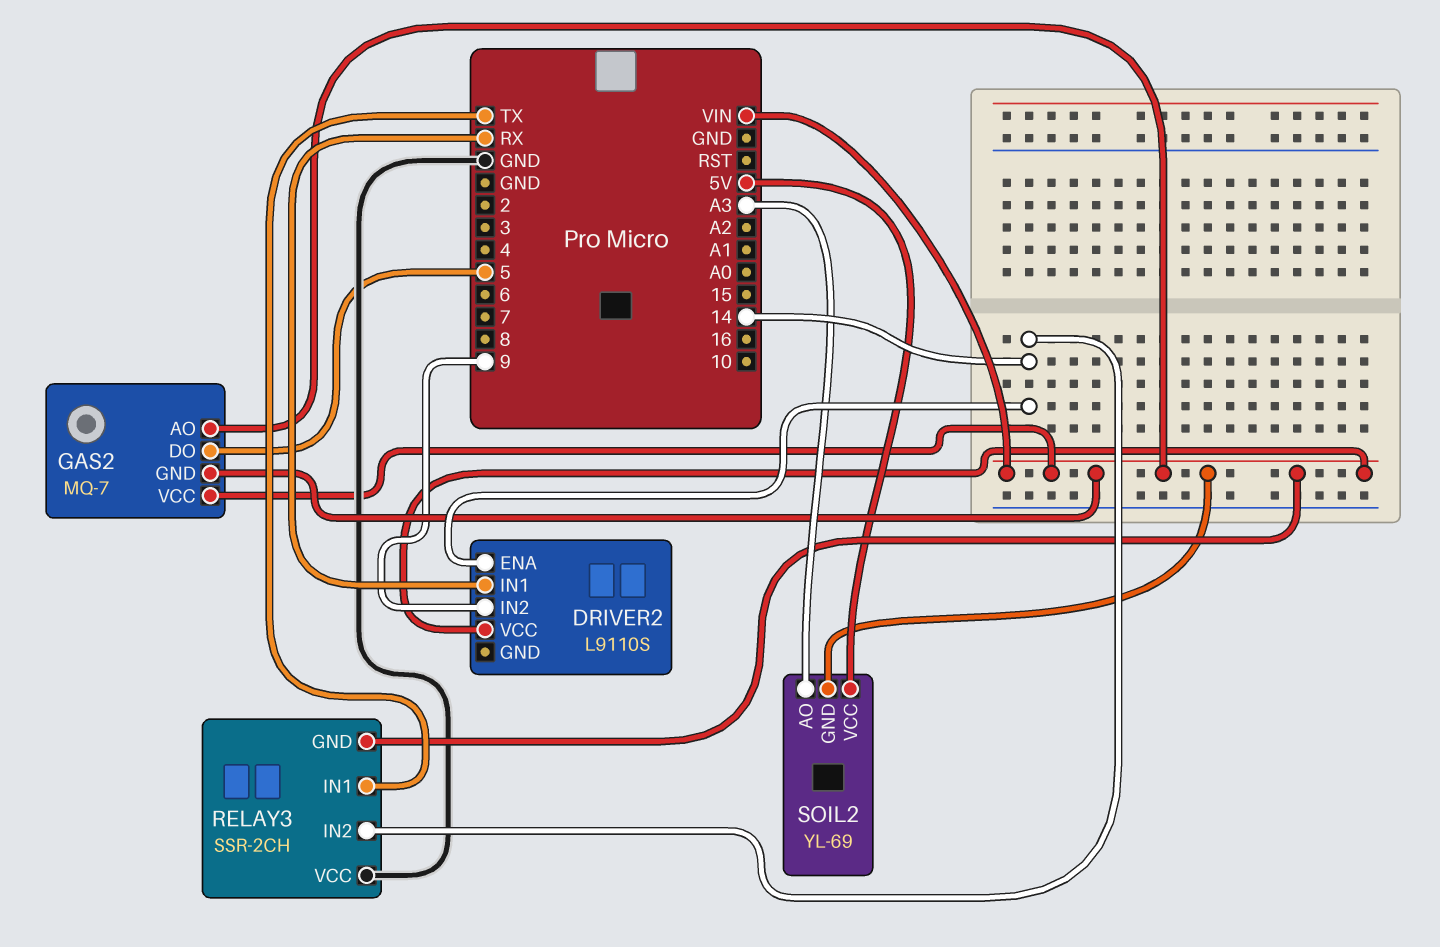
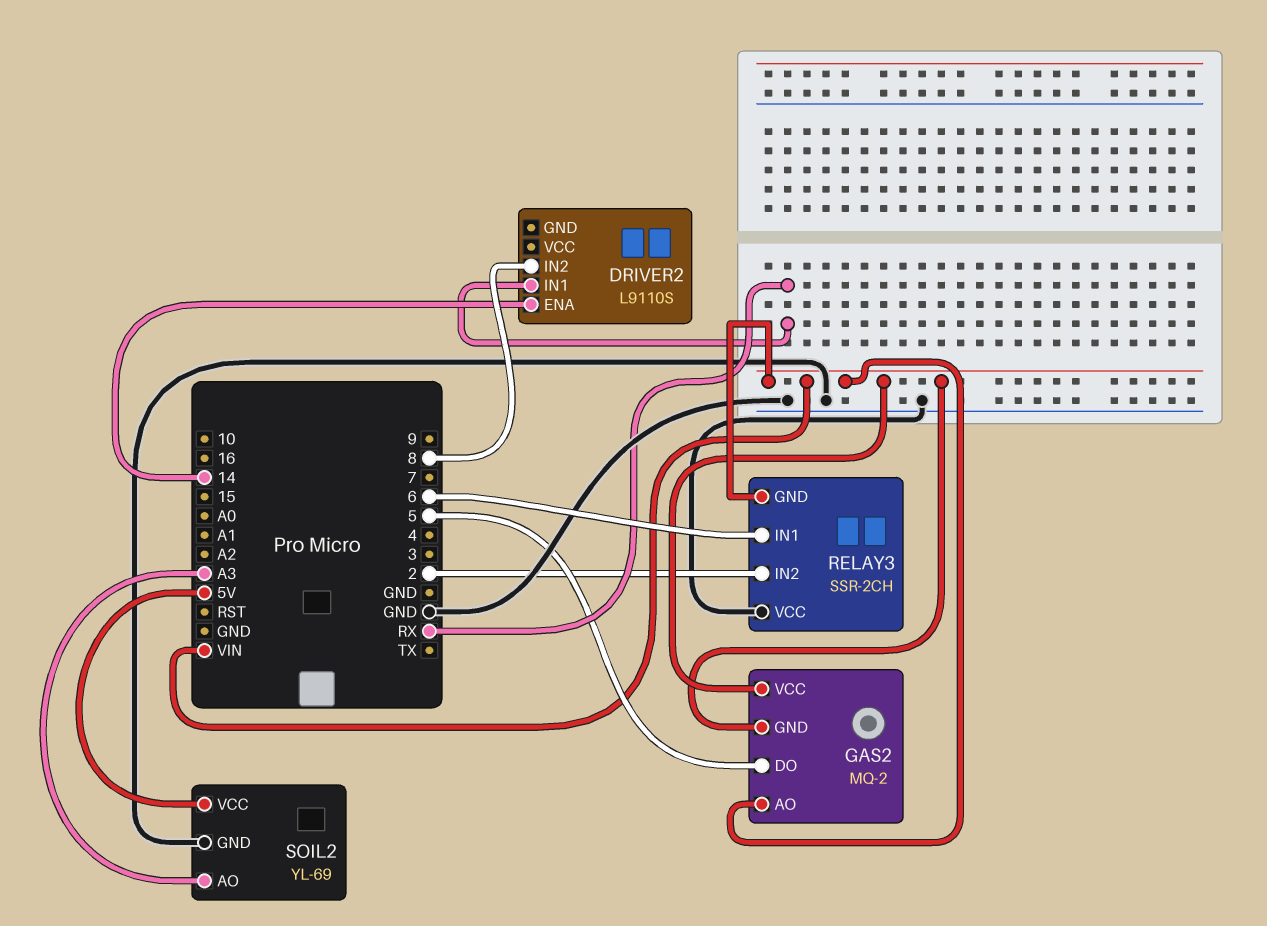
DRIVER2 pin IN2: 9 -> 8
DRIVER2 pin VCC: VIN -> none
GAS2: MQ-7 -> MQ-2
RELAY3 pin IN1: TX -> 6
RELAY3 pin IN2: 14 -> 2
SOIL2 pin GND: VIN -> GND

